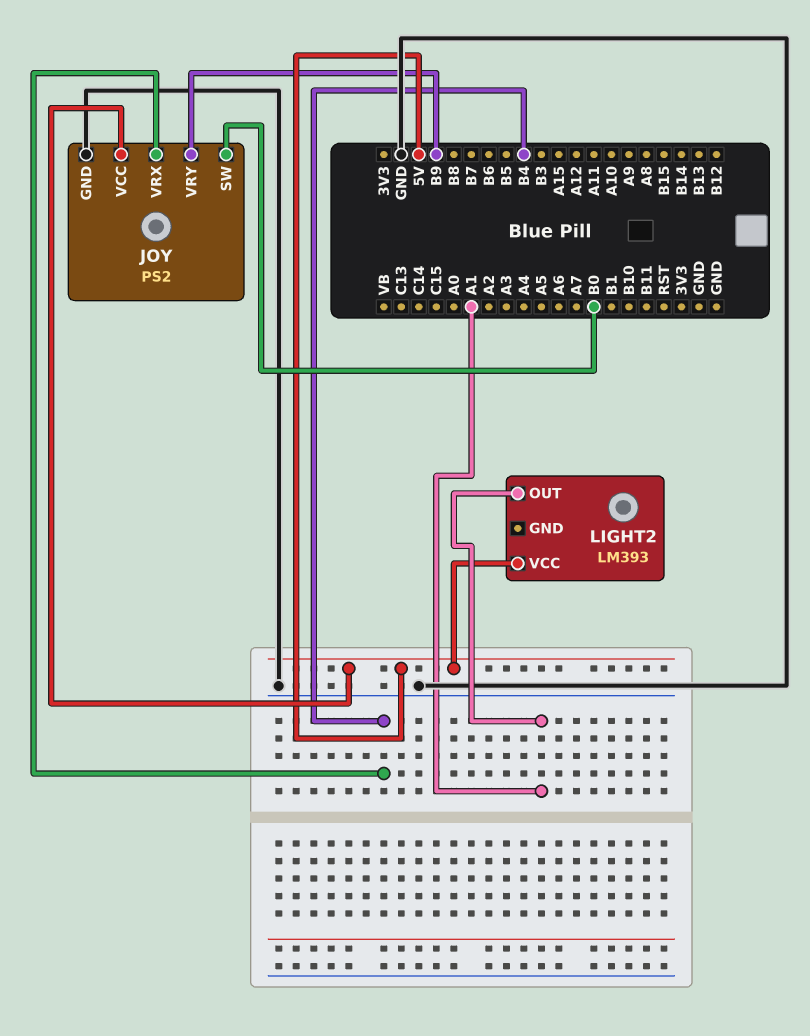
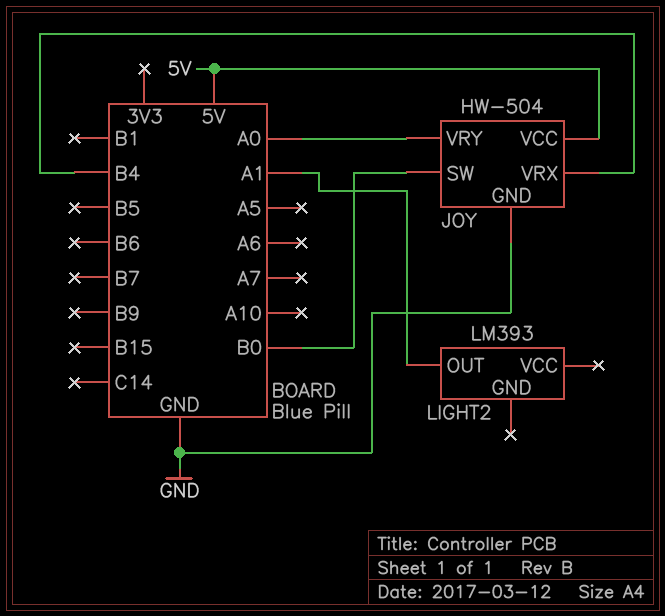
JOY: PS2 -> HW-504
JOY pin VRY: B9 -> A0
LIGHT2 pin VCC: 5V -> none

